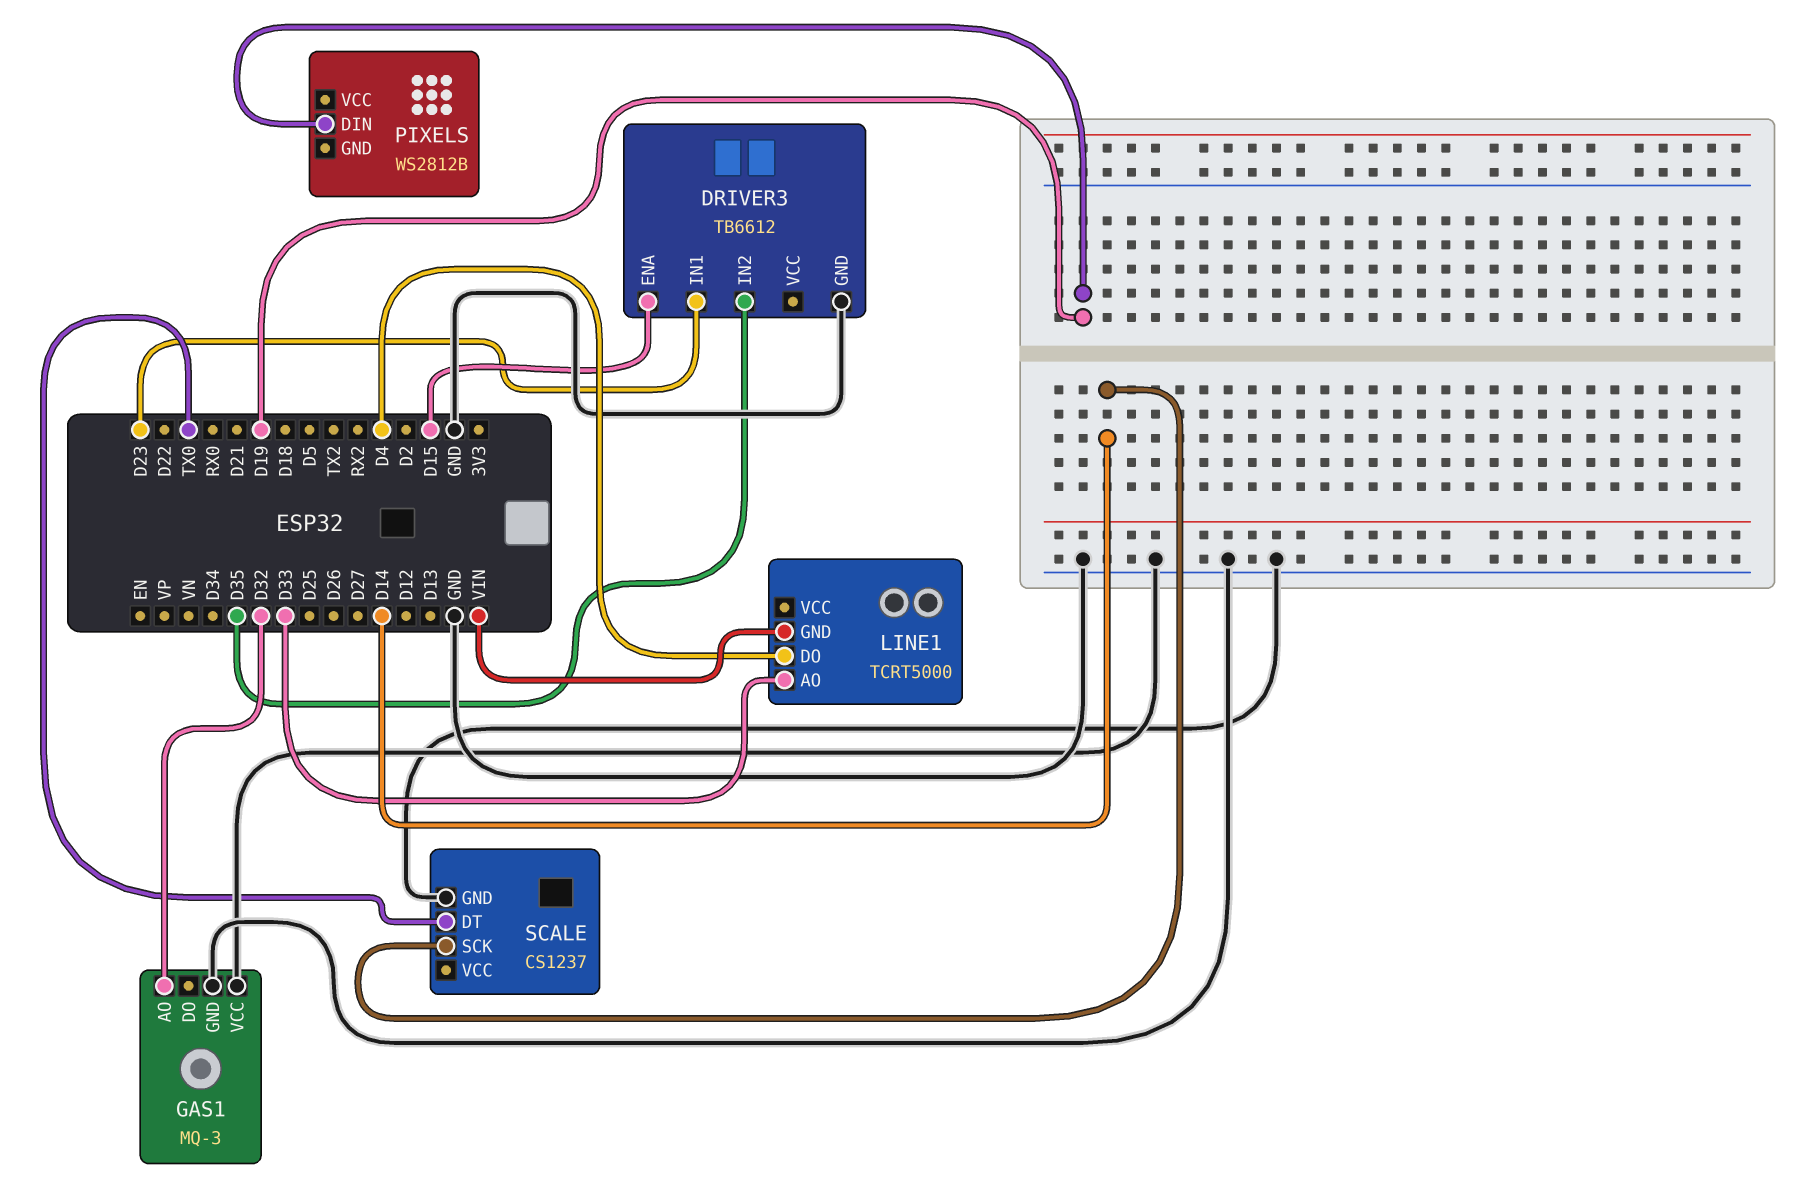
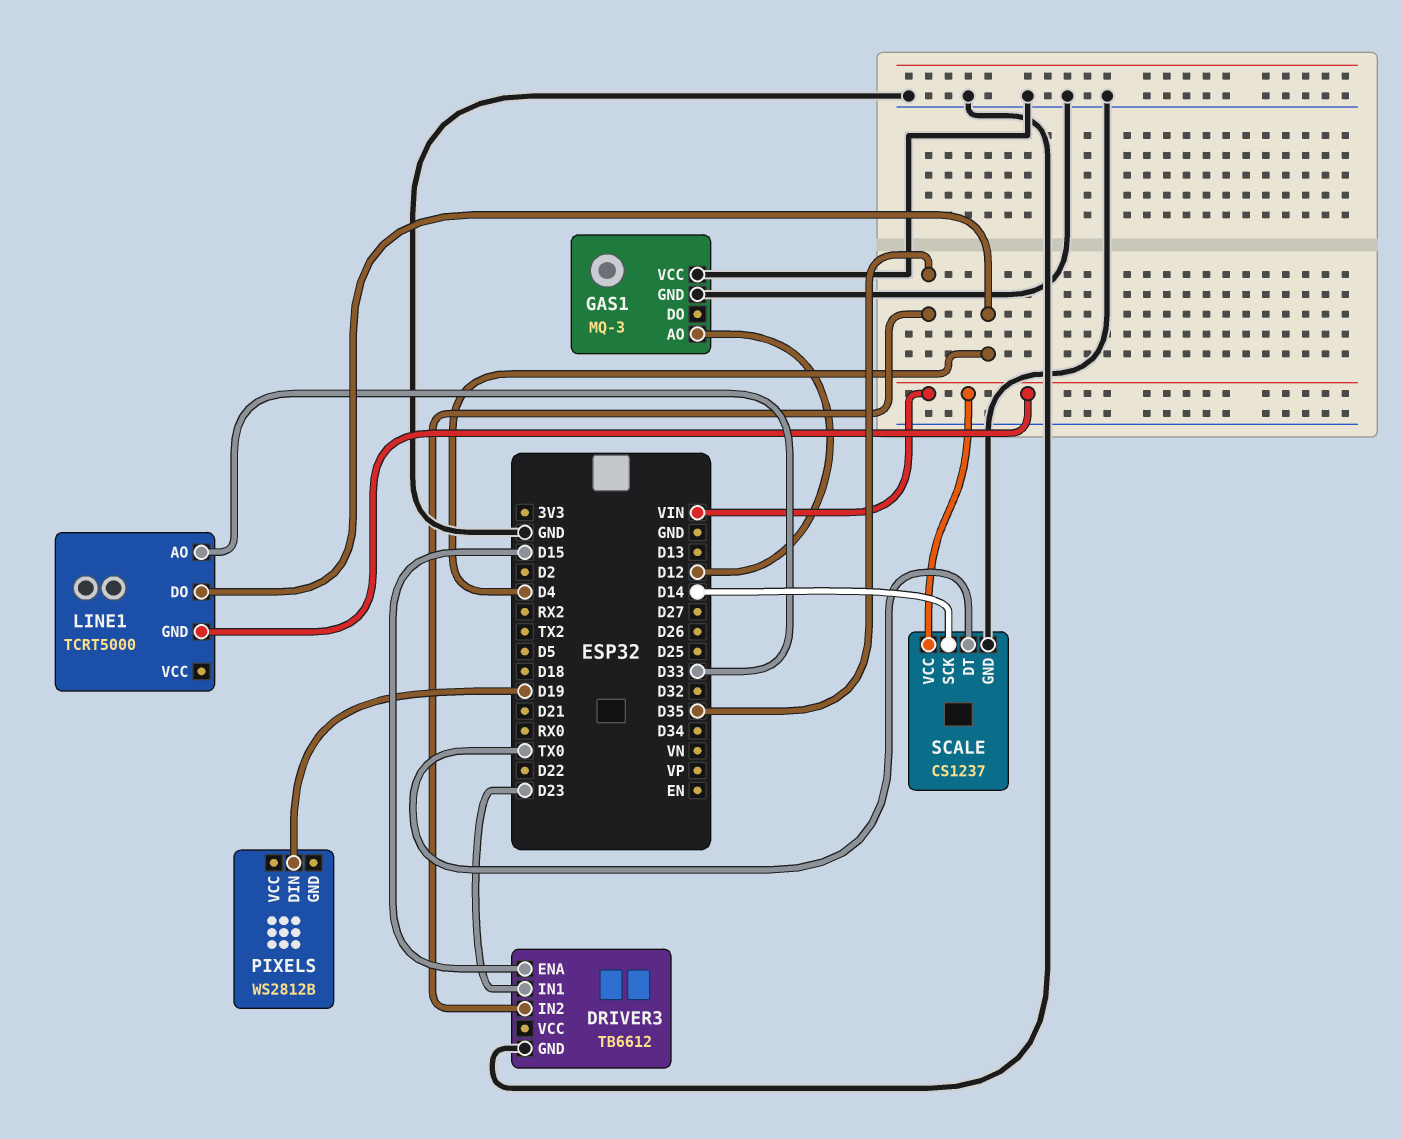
GAS1 pin AO: D32 -> D12
SCALE pin VCC: none -> VIN

